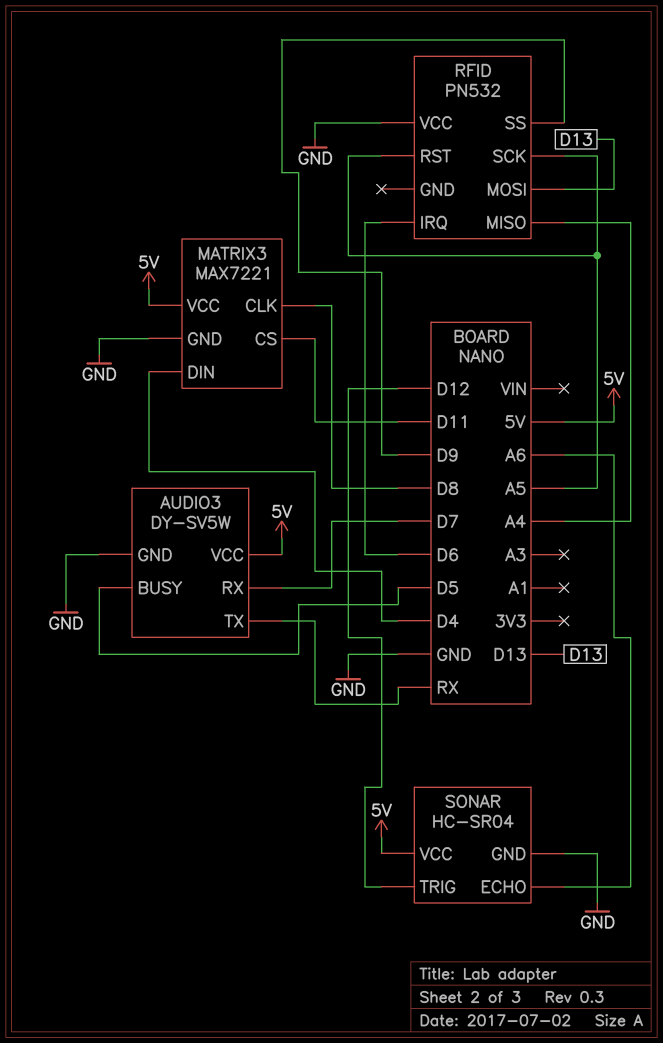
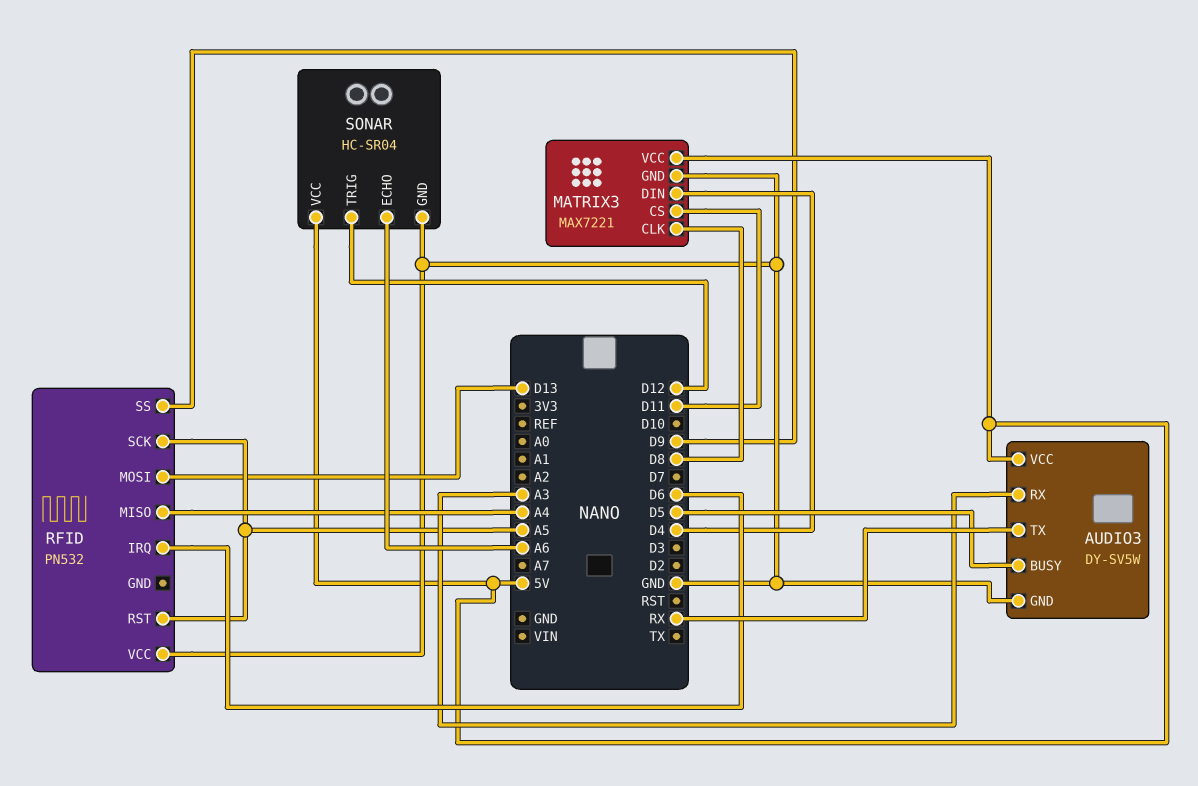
AUDIO3 pin RX: D7 -> A3

